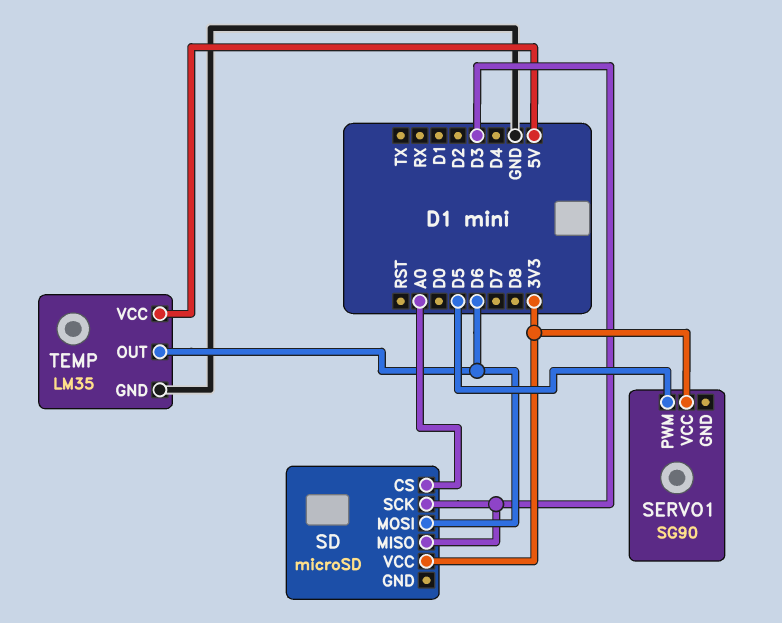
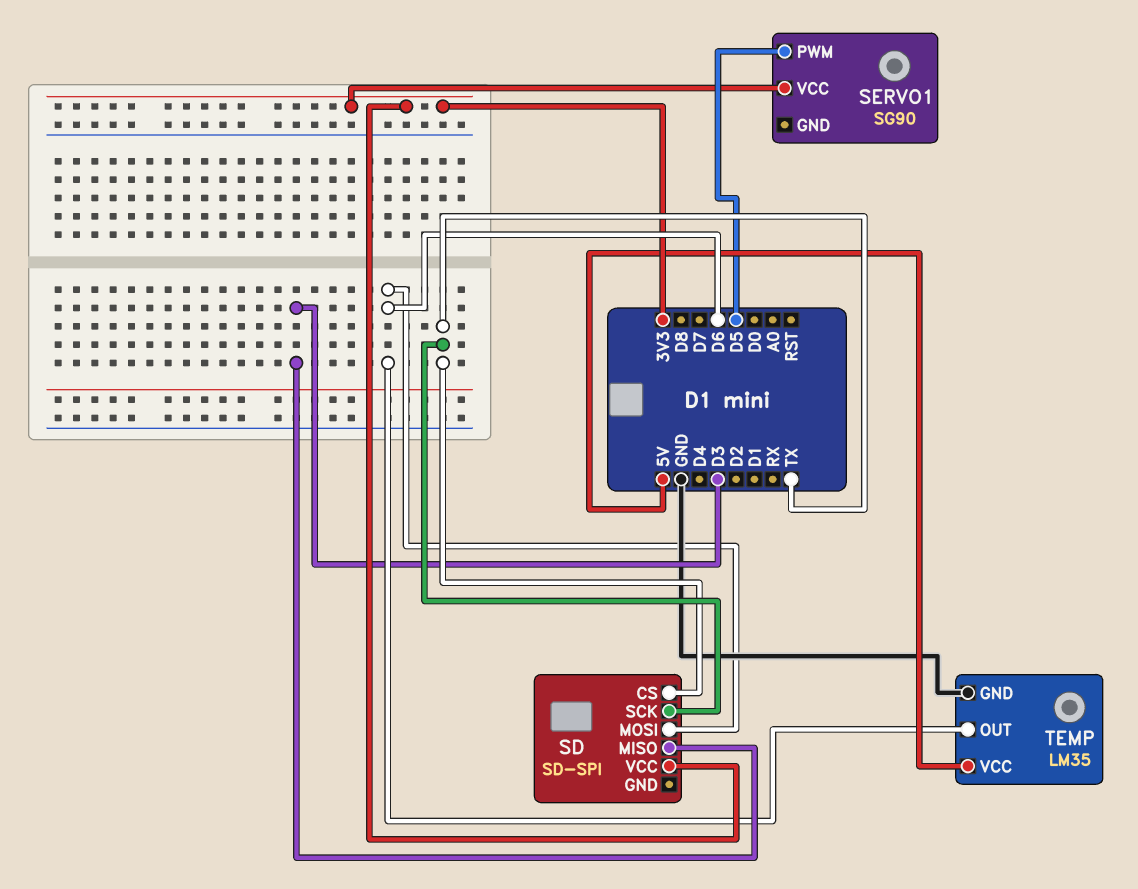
SD: microSD -> SD-SPI
SD pin CS: A0 -> TX
SD pin SCK: D3 -> TX

